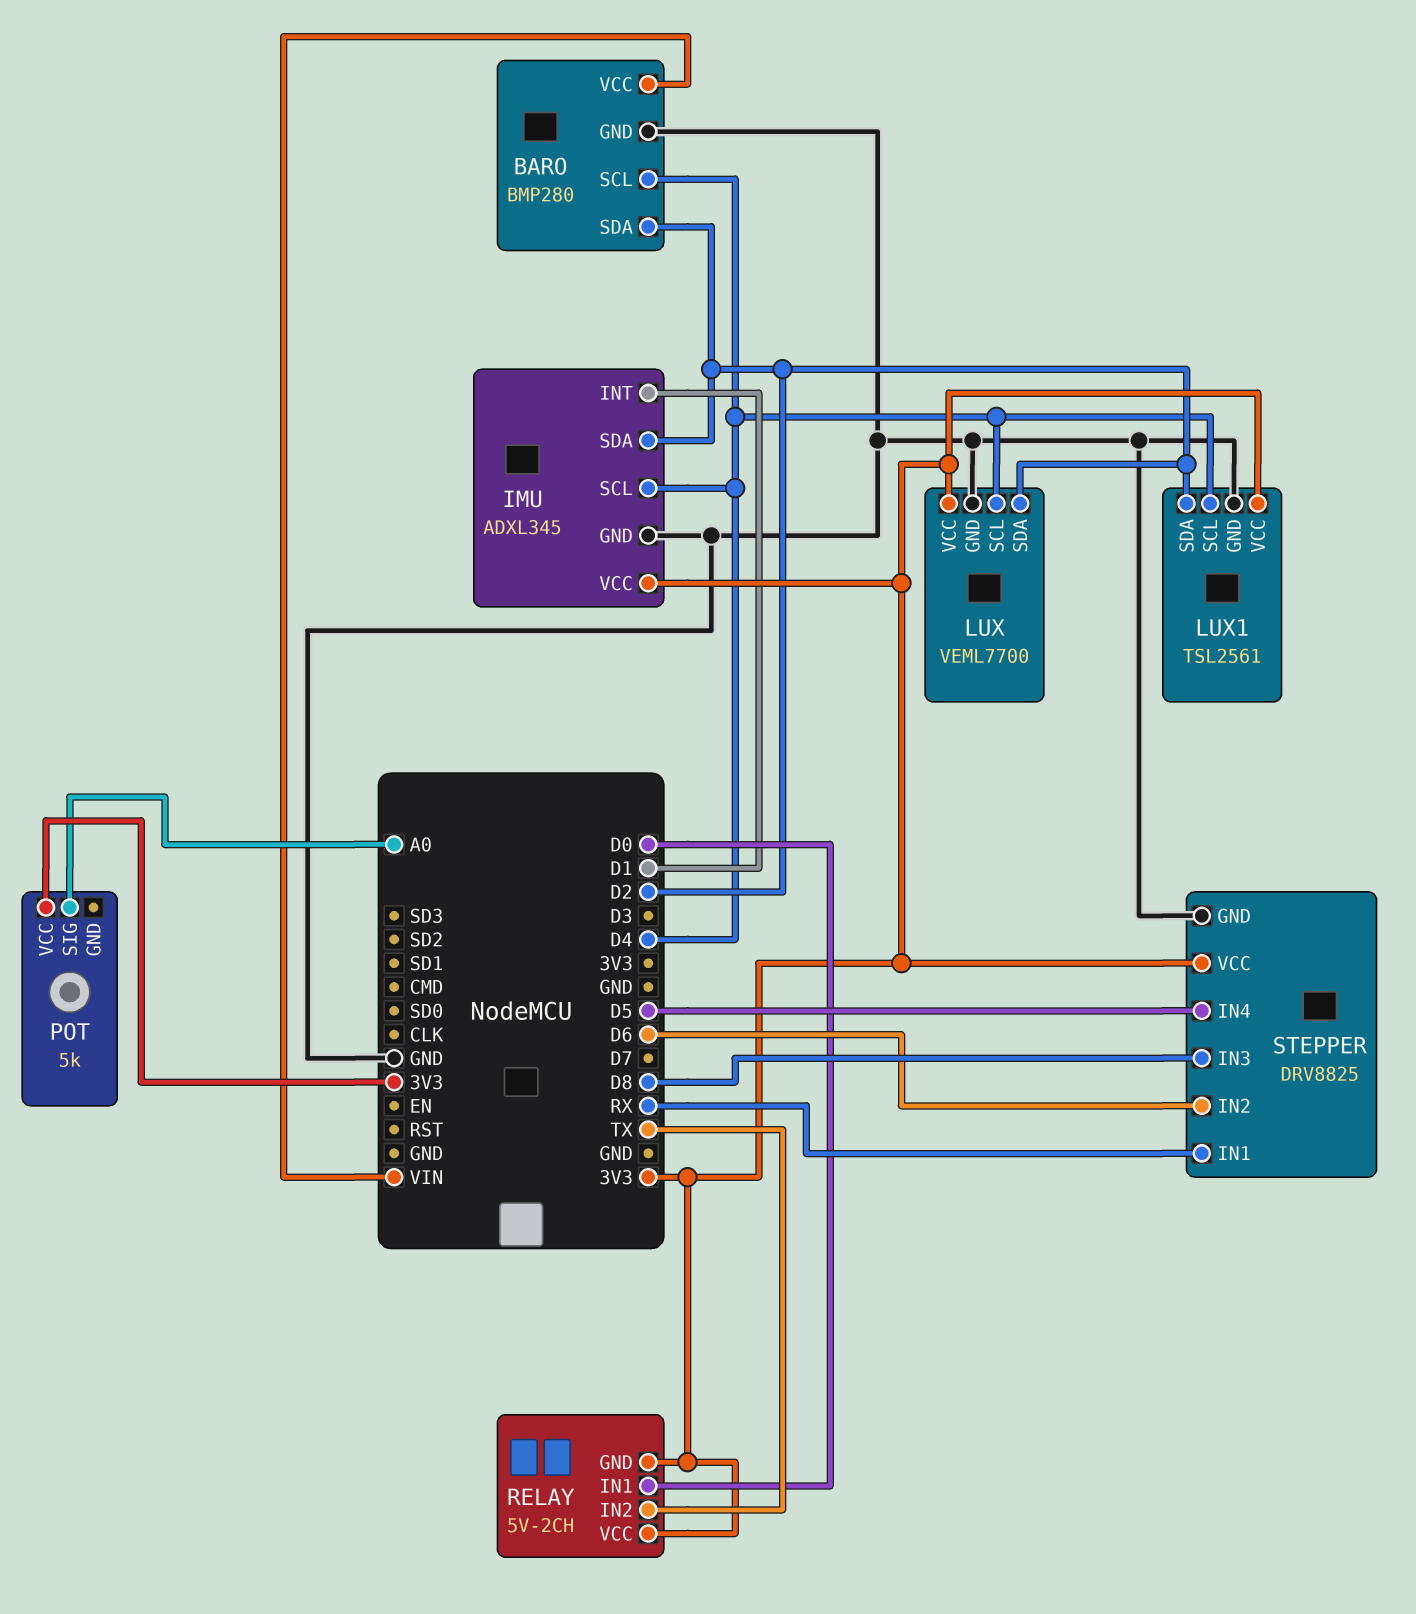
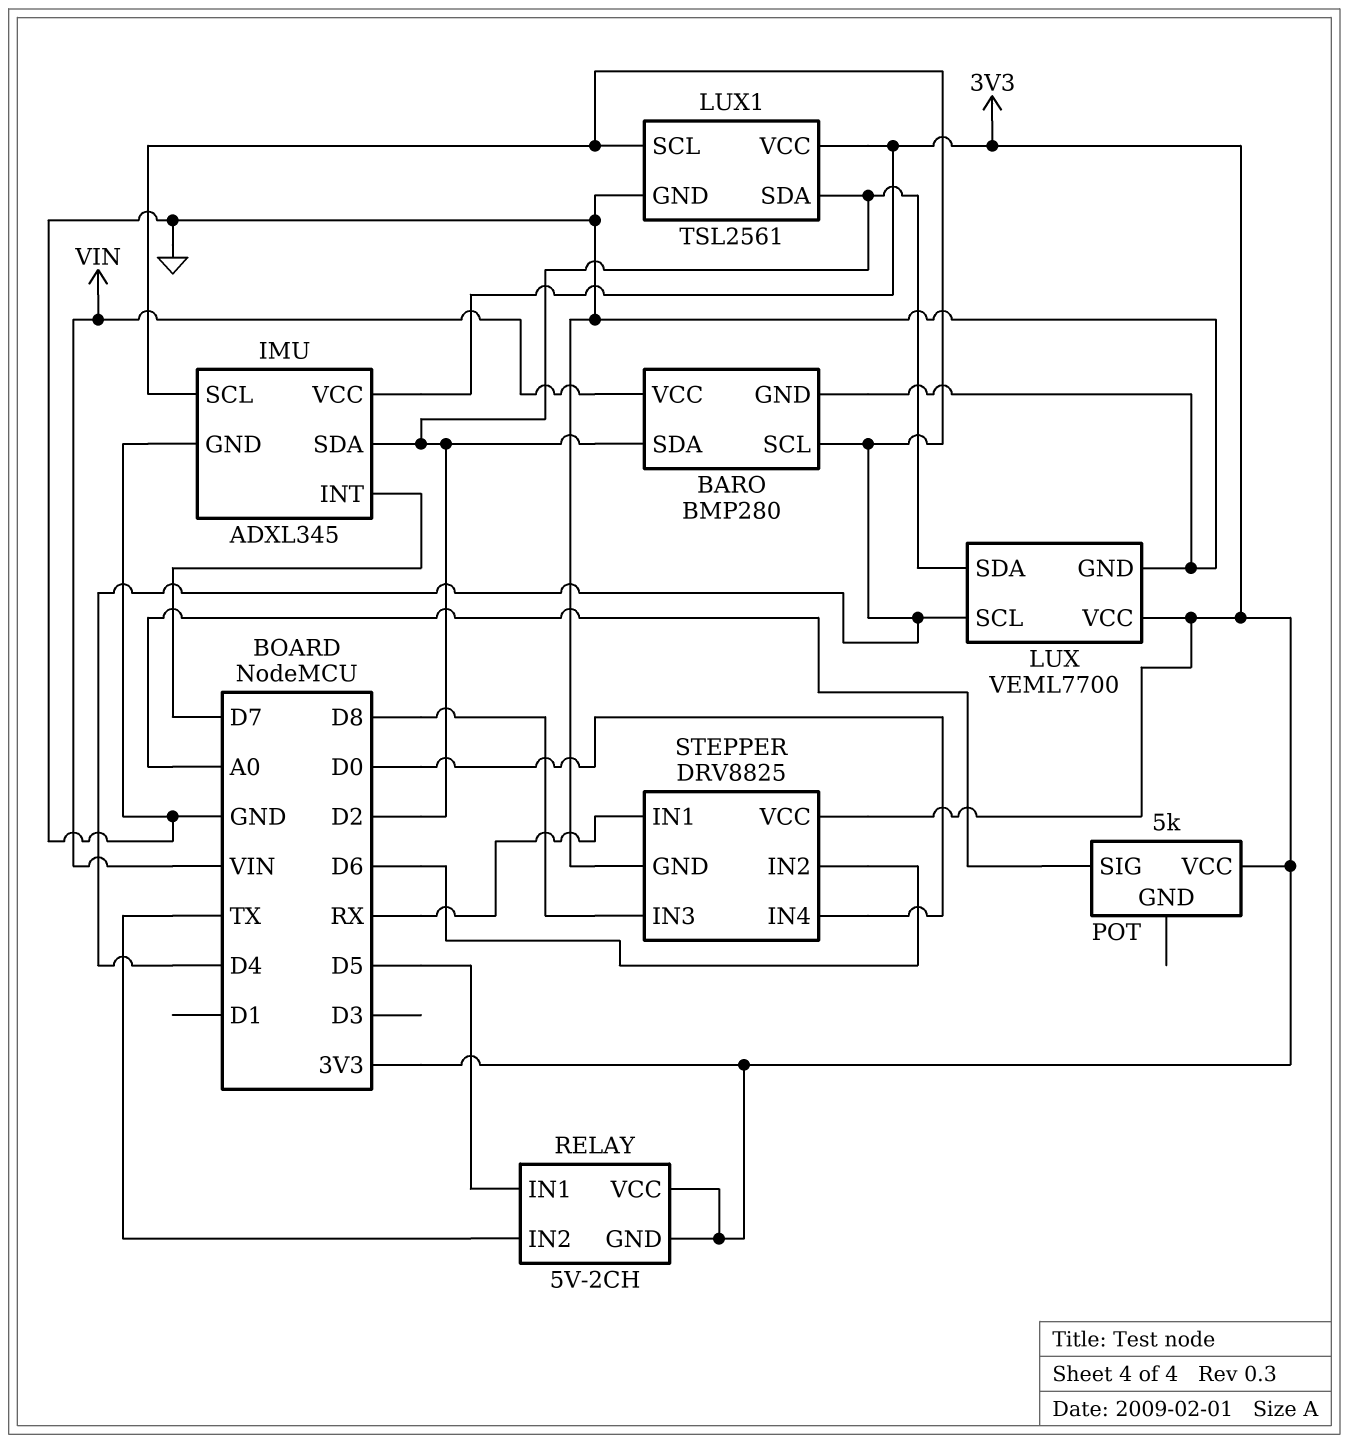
IMU pin INT: D1 -> D7
RELAY pin IN1: D0 -> D5
STEPPER pin IN4: D5 -> D0

